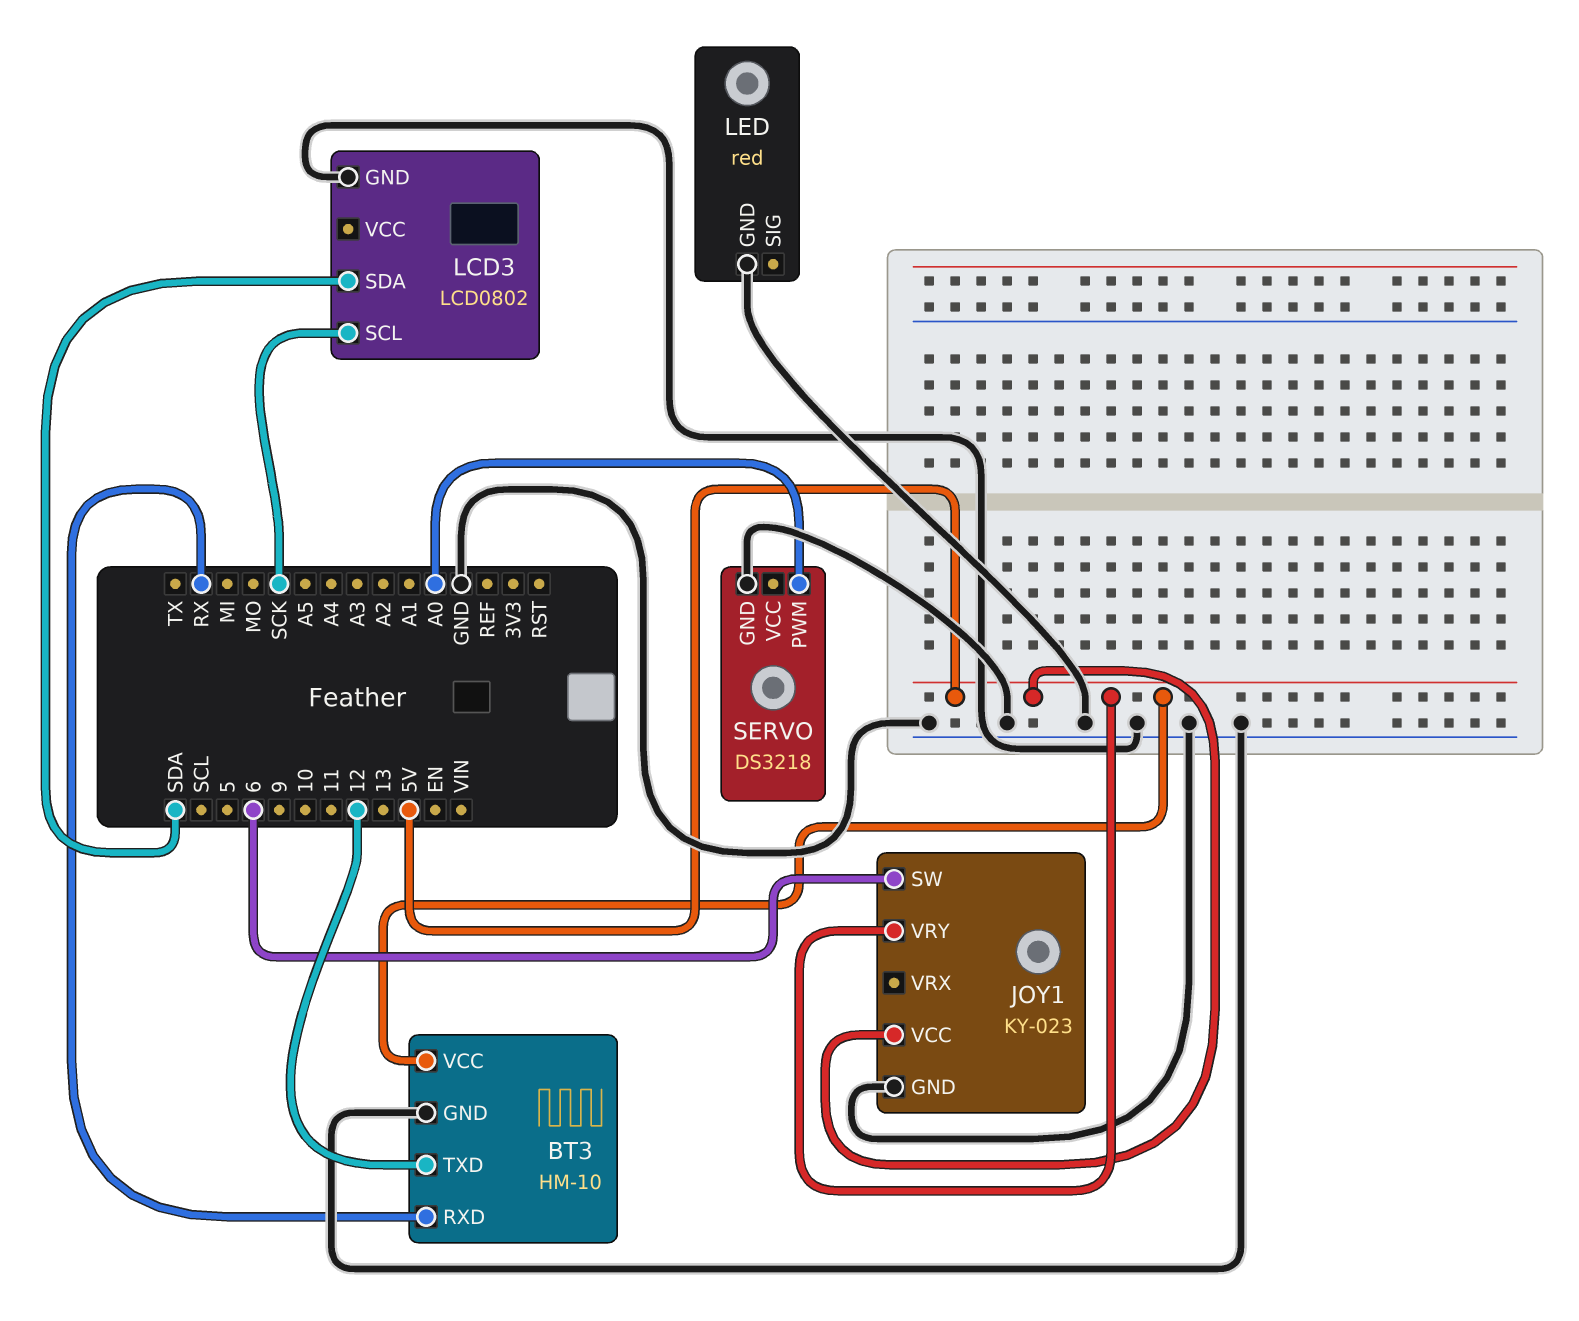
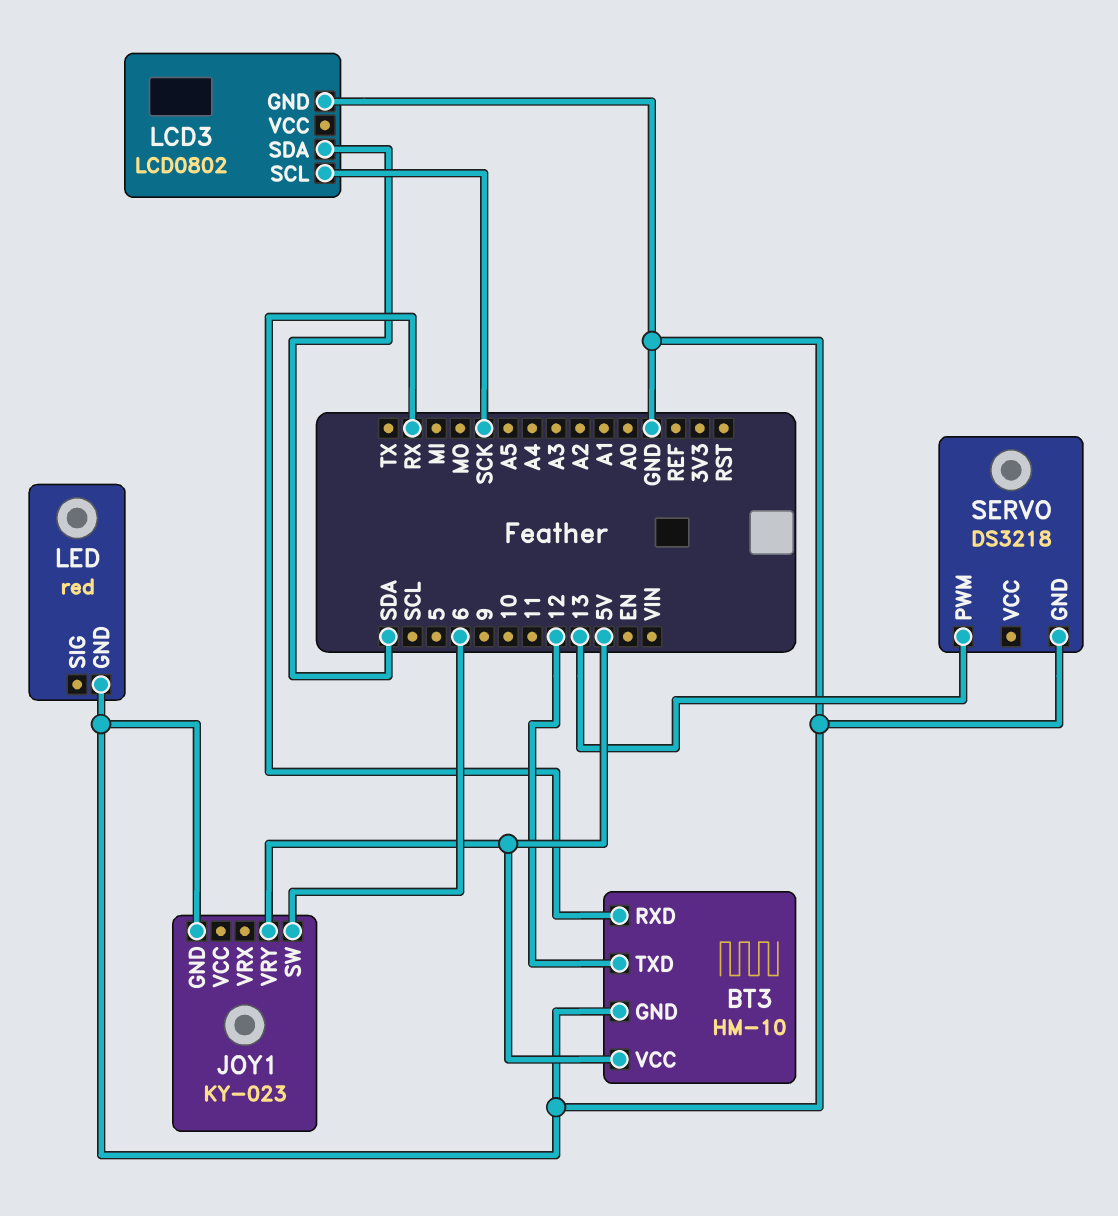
JOY1 pin VCC: 5V -> none
SERVO pin PWM: A0 -> 13

